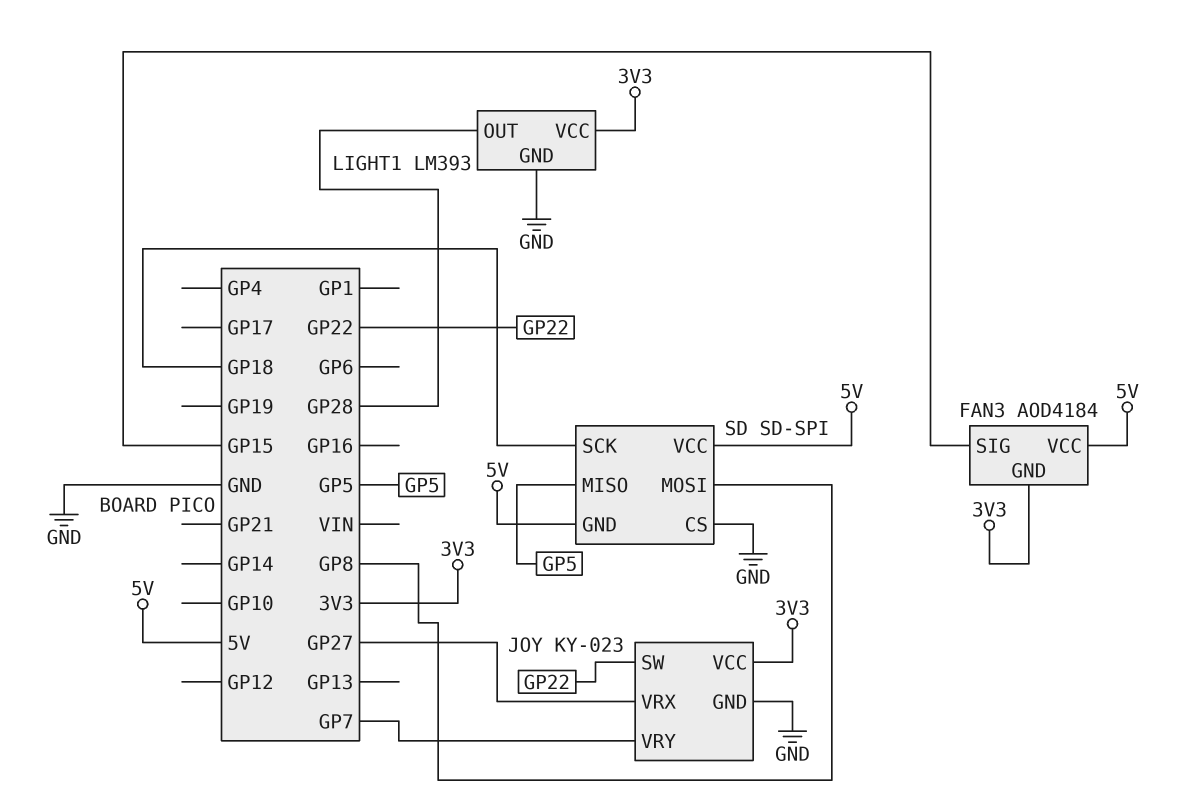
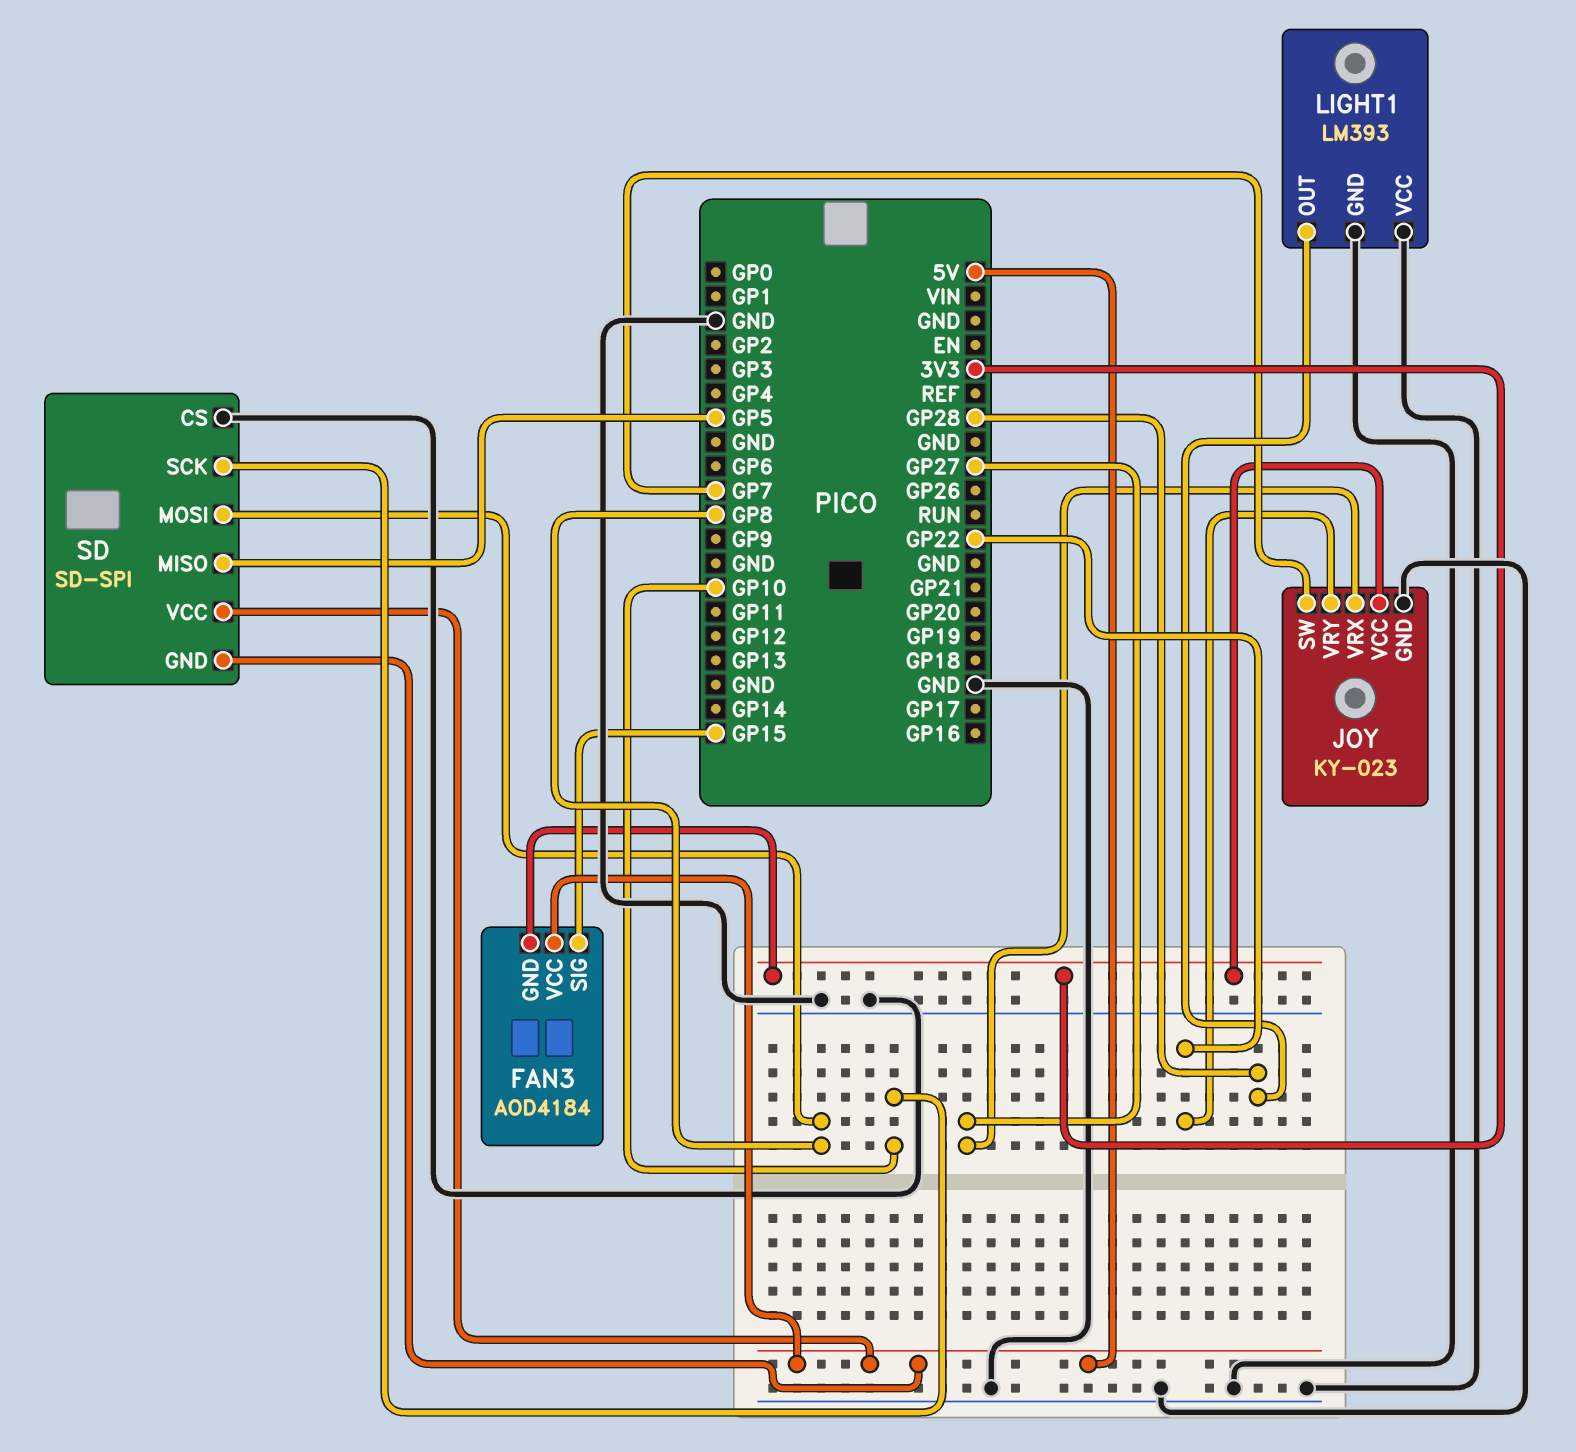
JOY pin SW: GP22 -> GP7
JOY pin VRY: GP7 -> GP22
LIGHT1 pin VCC: 3V3 -> GND
SD pin SCK: GP18 -> GP10

